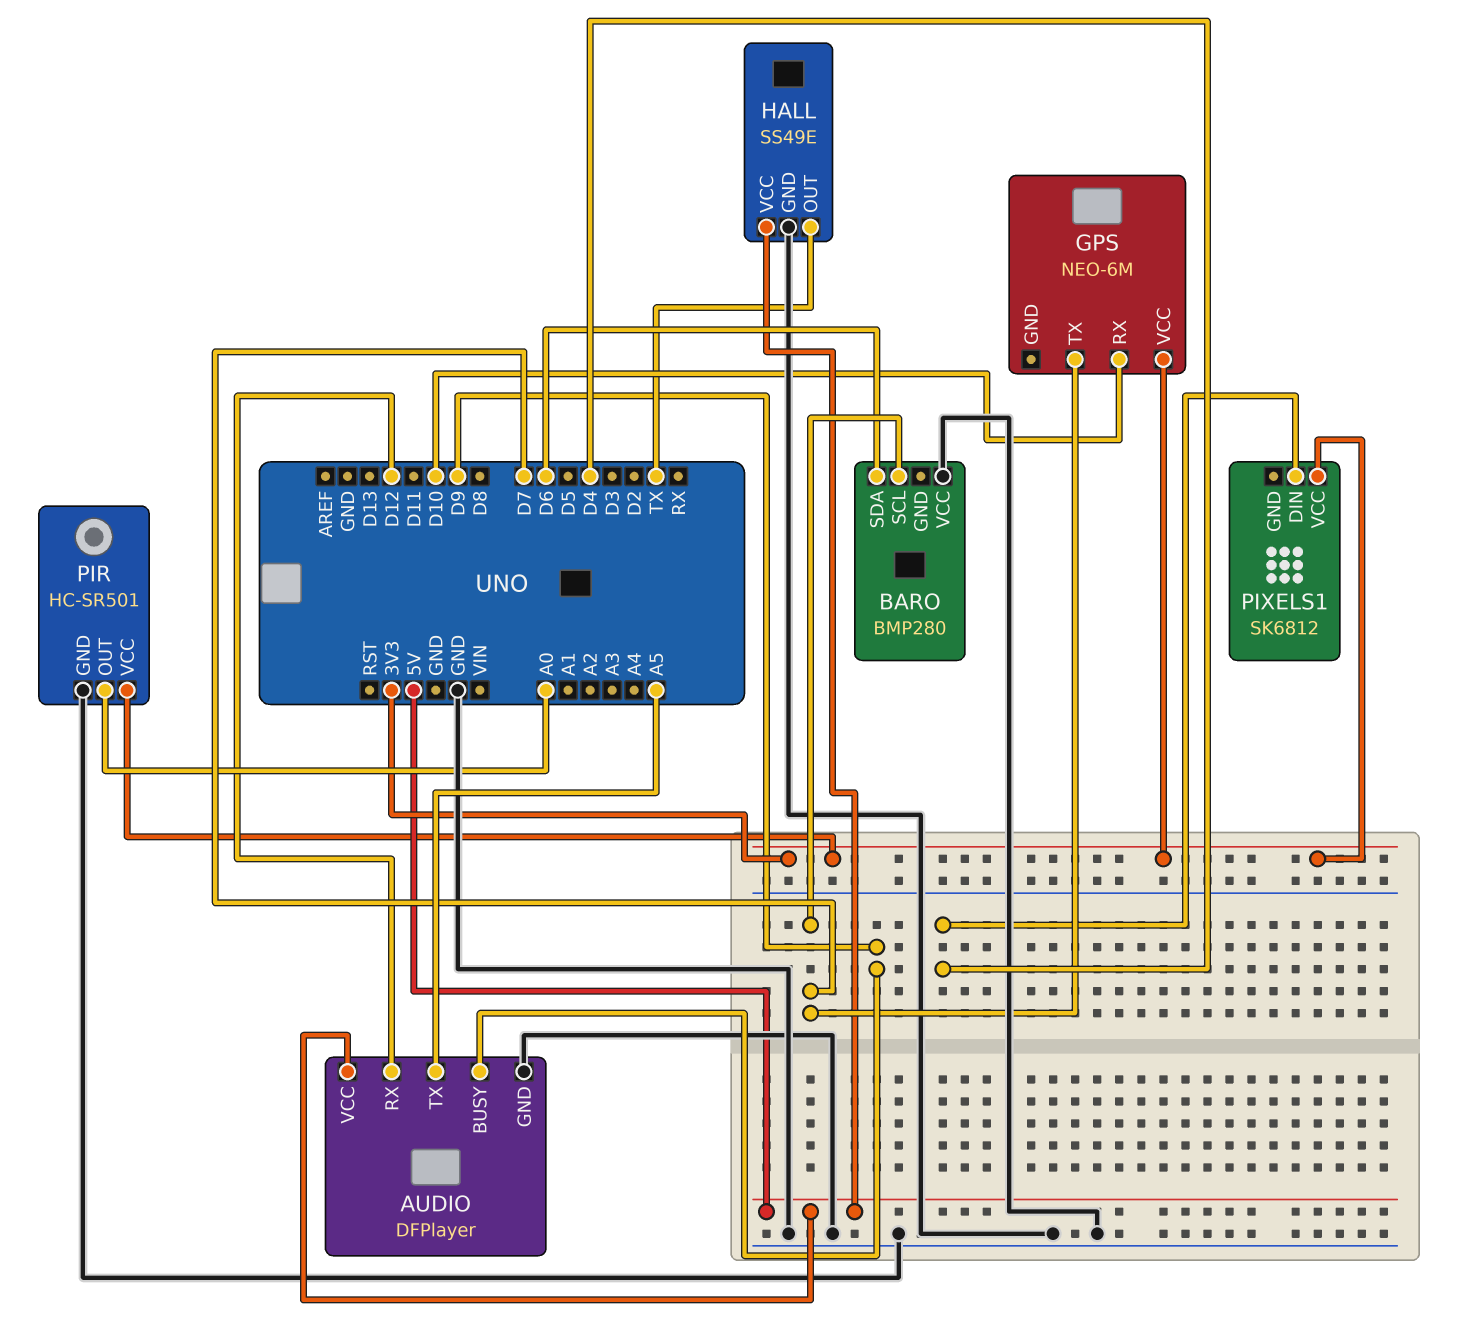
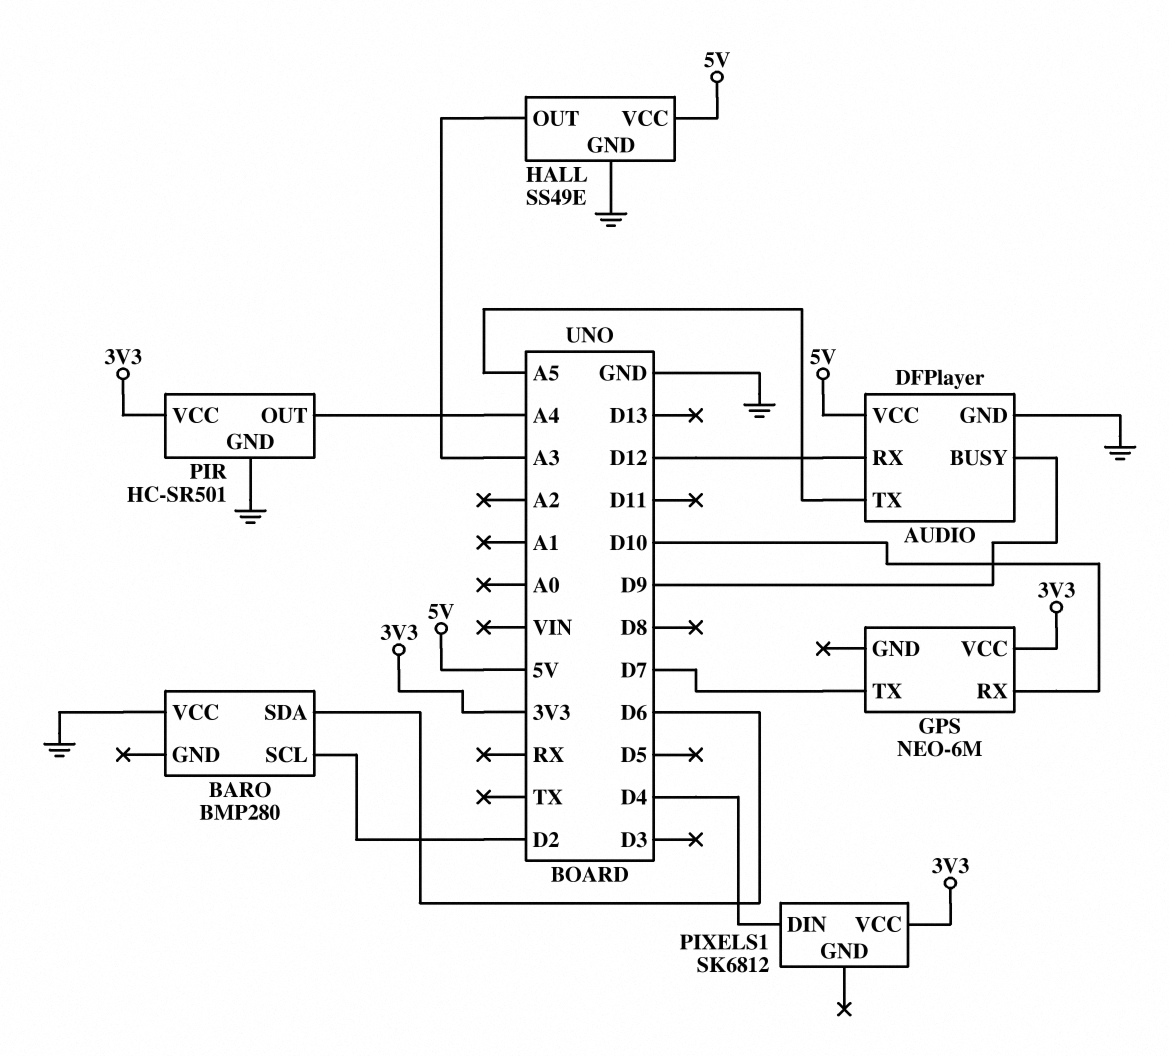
BARO pin SCL: D7 -> D2
HALL pin OUT: TX -> A3
PIR pin OUT: A0 -> A4

